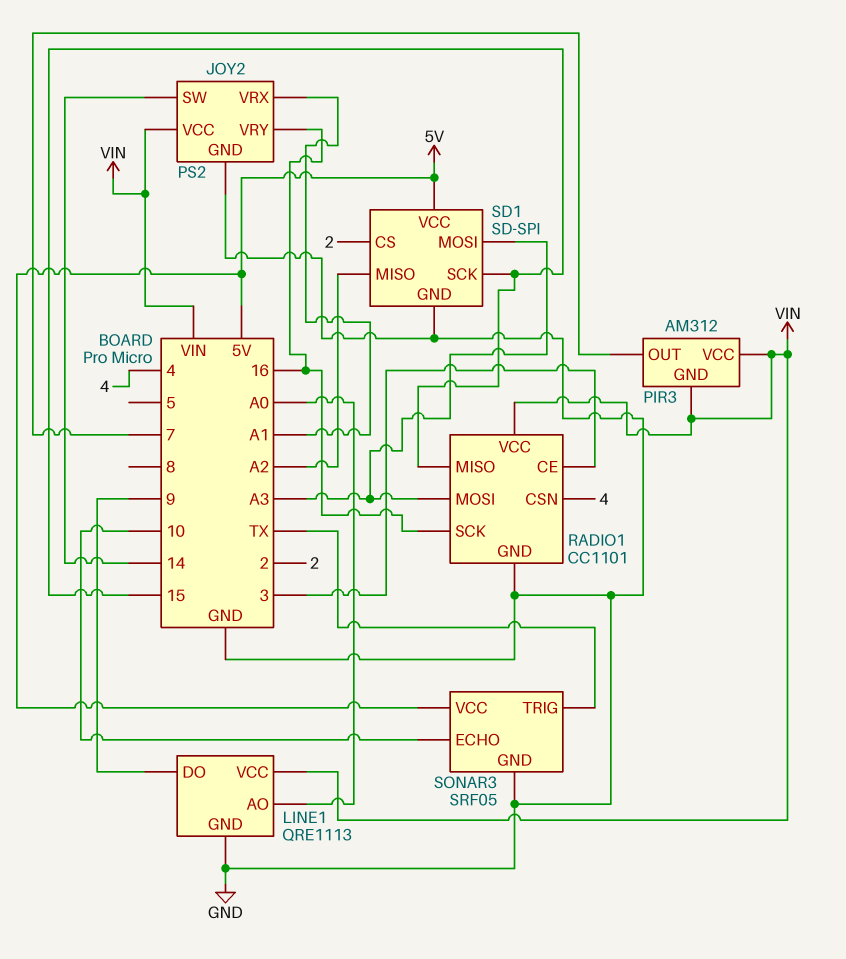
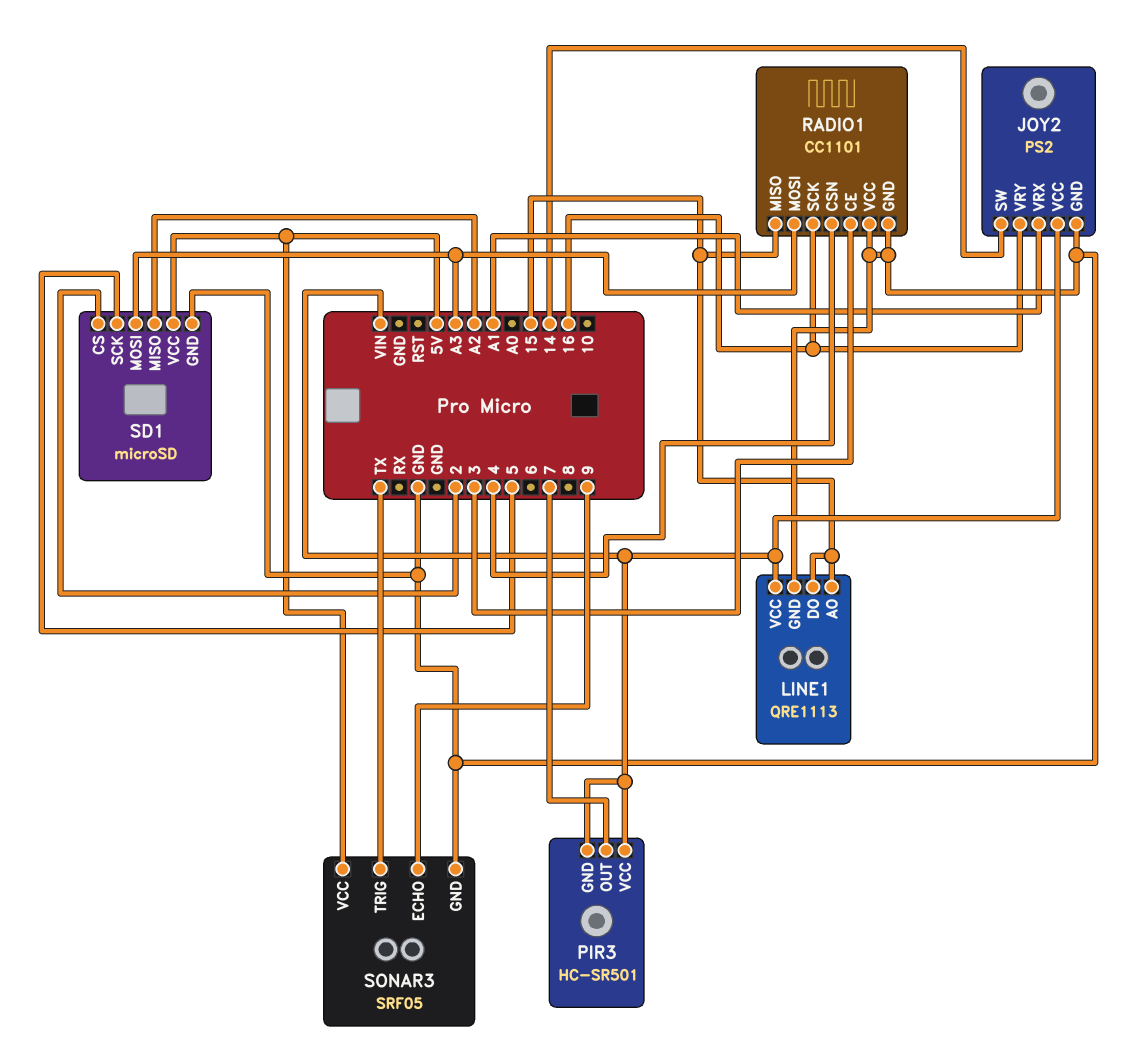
LINE1 pin AO: A0 -> 15
LINE1 pin DO: 9 -> 15
PIR3: AM312 -> HC-SR501
RADIO1 pin VCC: VIN -> GND
SD1: SD-SPI -> microSD
SD1 pin SCK: 15 -> 5
SONAR3 pin ECHO: 10 -> 9

